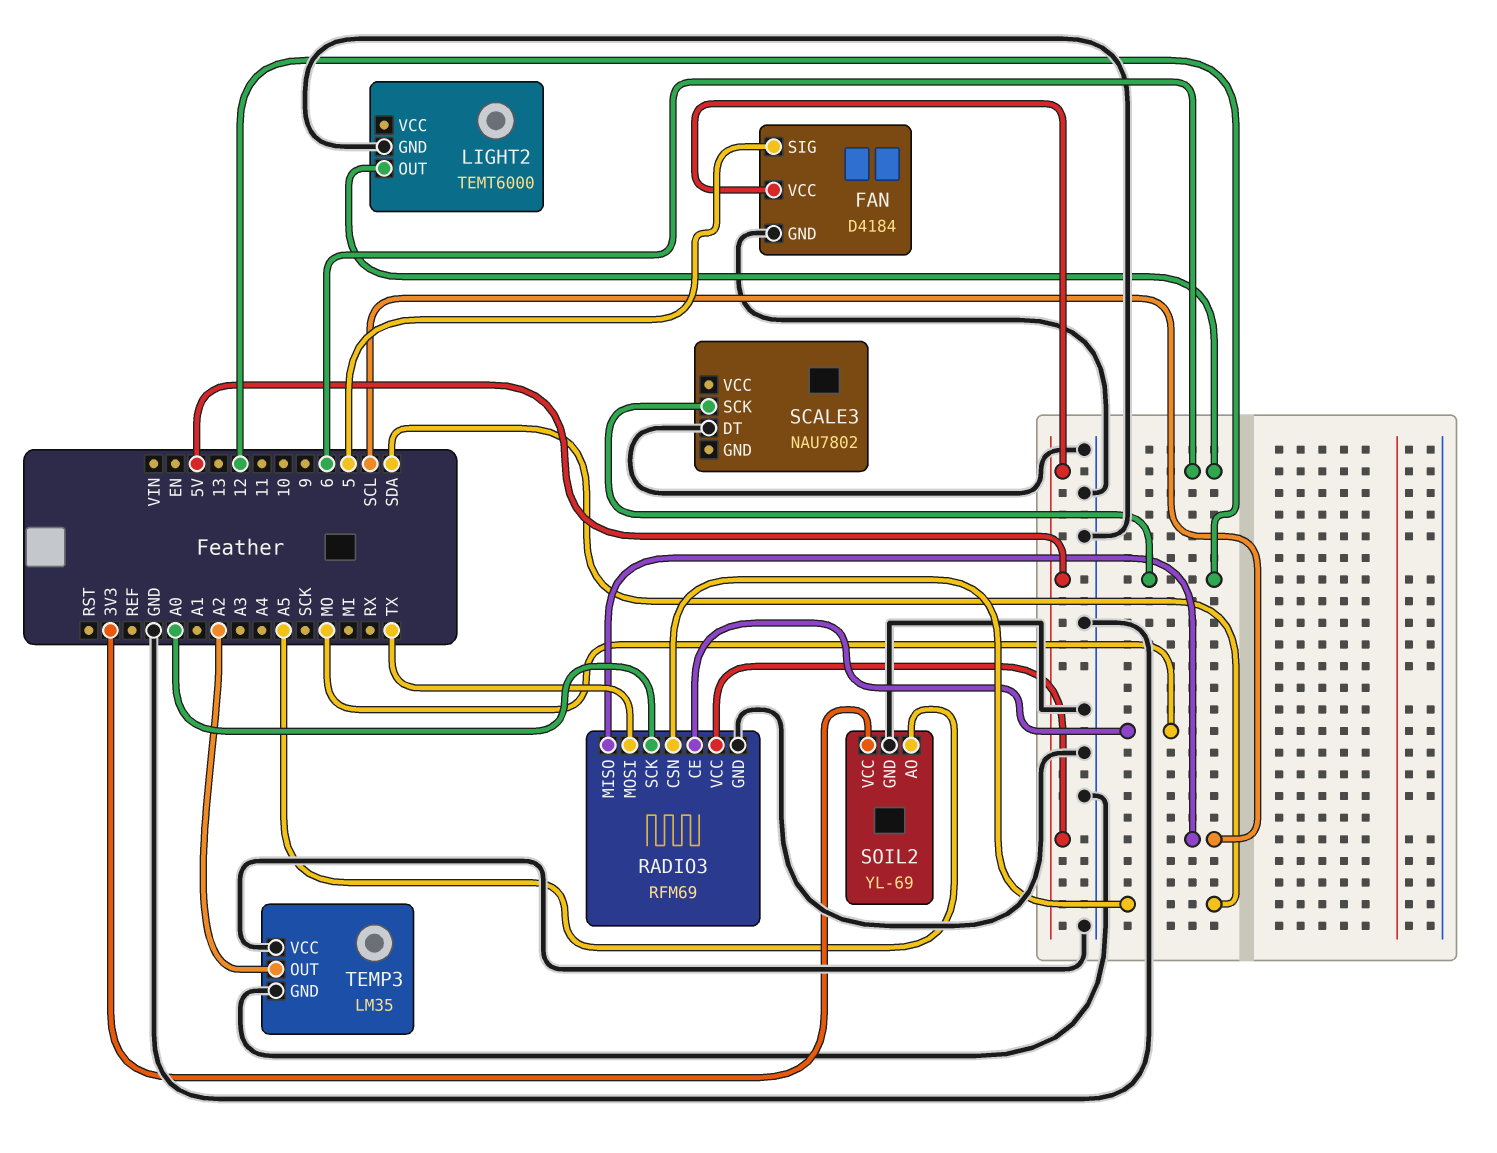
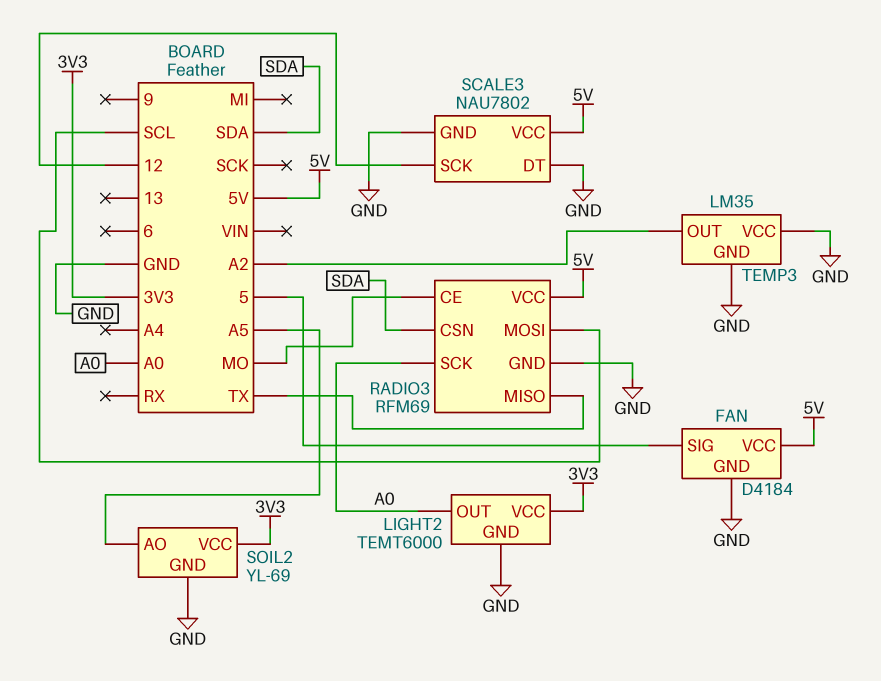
LIGHT2 pin OUT: 6 -> A0
LIGHT2 pin VCC: none -> 3V3
RADIO3 pin MISO: SCL -> TX
RADIO3 pin MOSI: TX -> SCL
SCALE3 pin GND: none -> GND
SCALE3 pin VCC: none -> 5V

